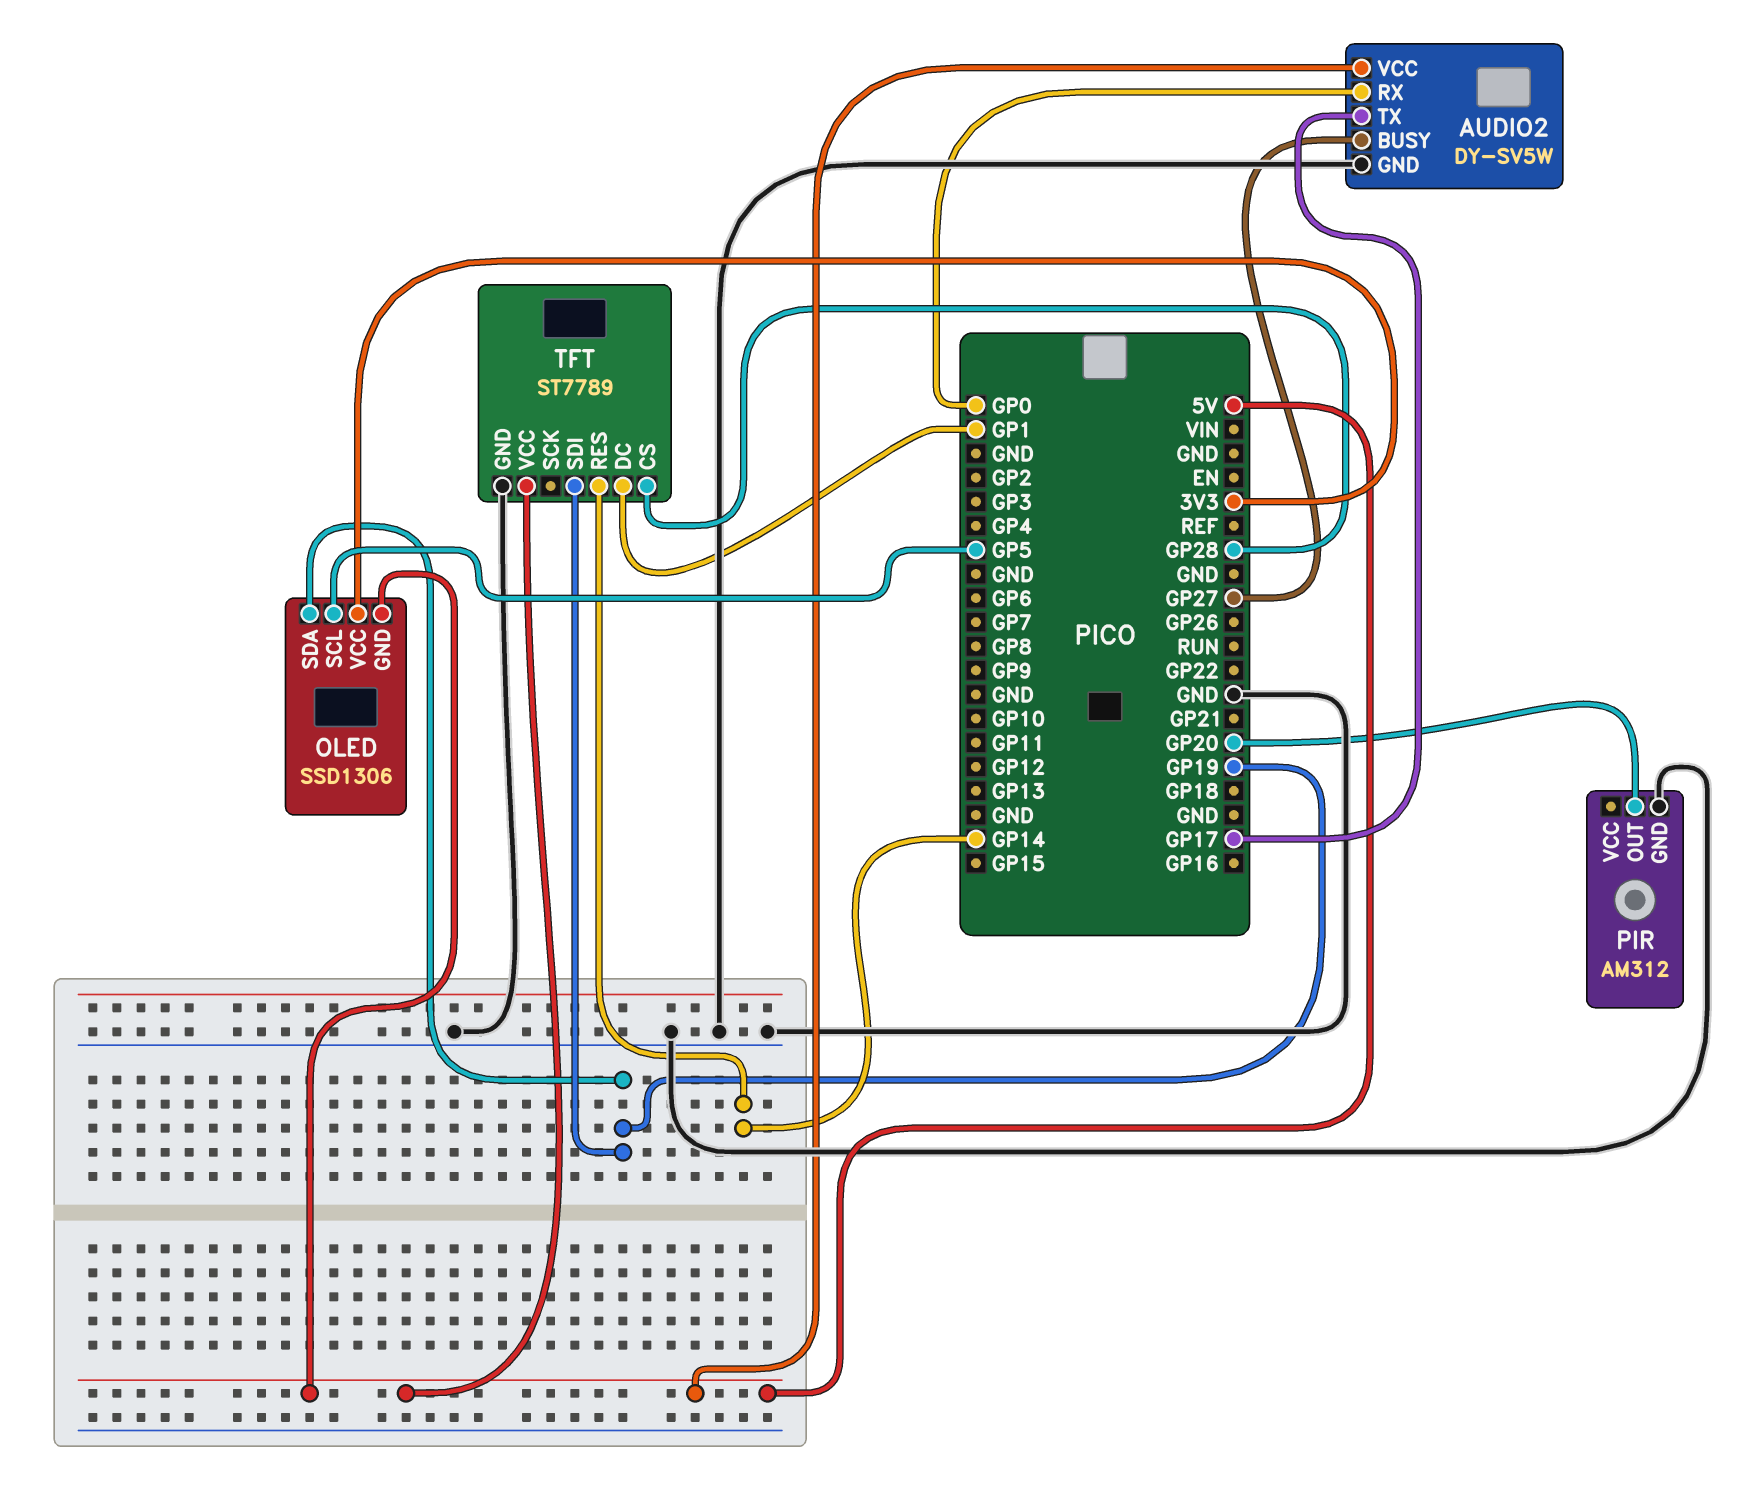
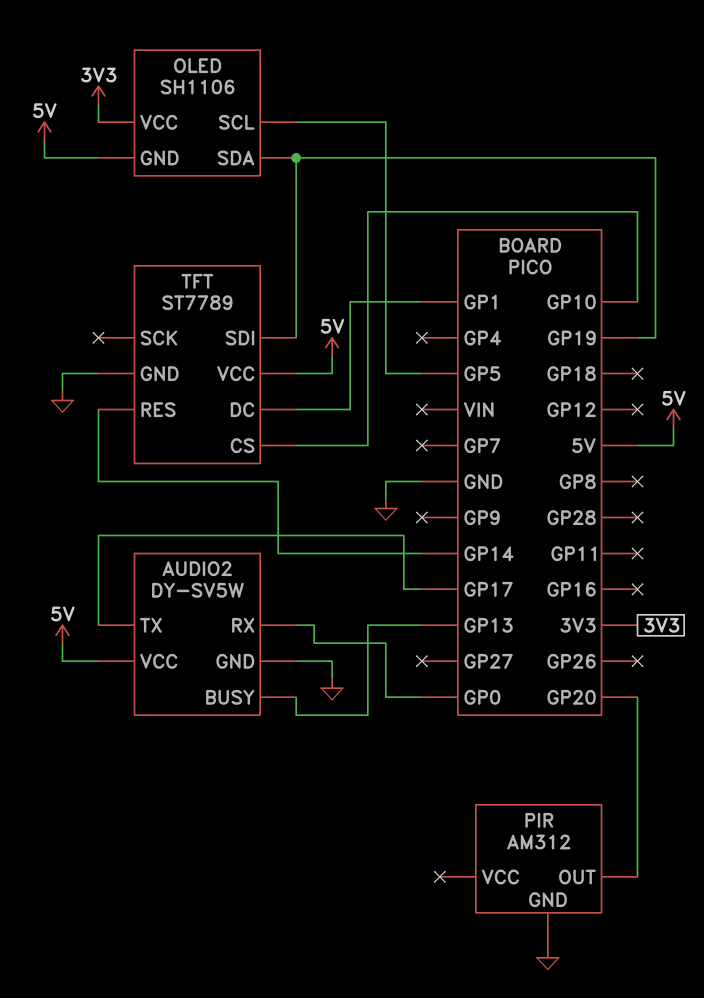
AUDIO2 pin BUSY: GP27 -> GP13
OLED: SSD1306 -> SH1106
TFT pin CS: GP28 -> GP10

